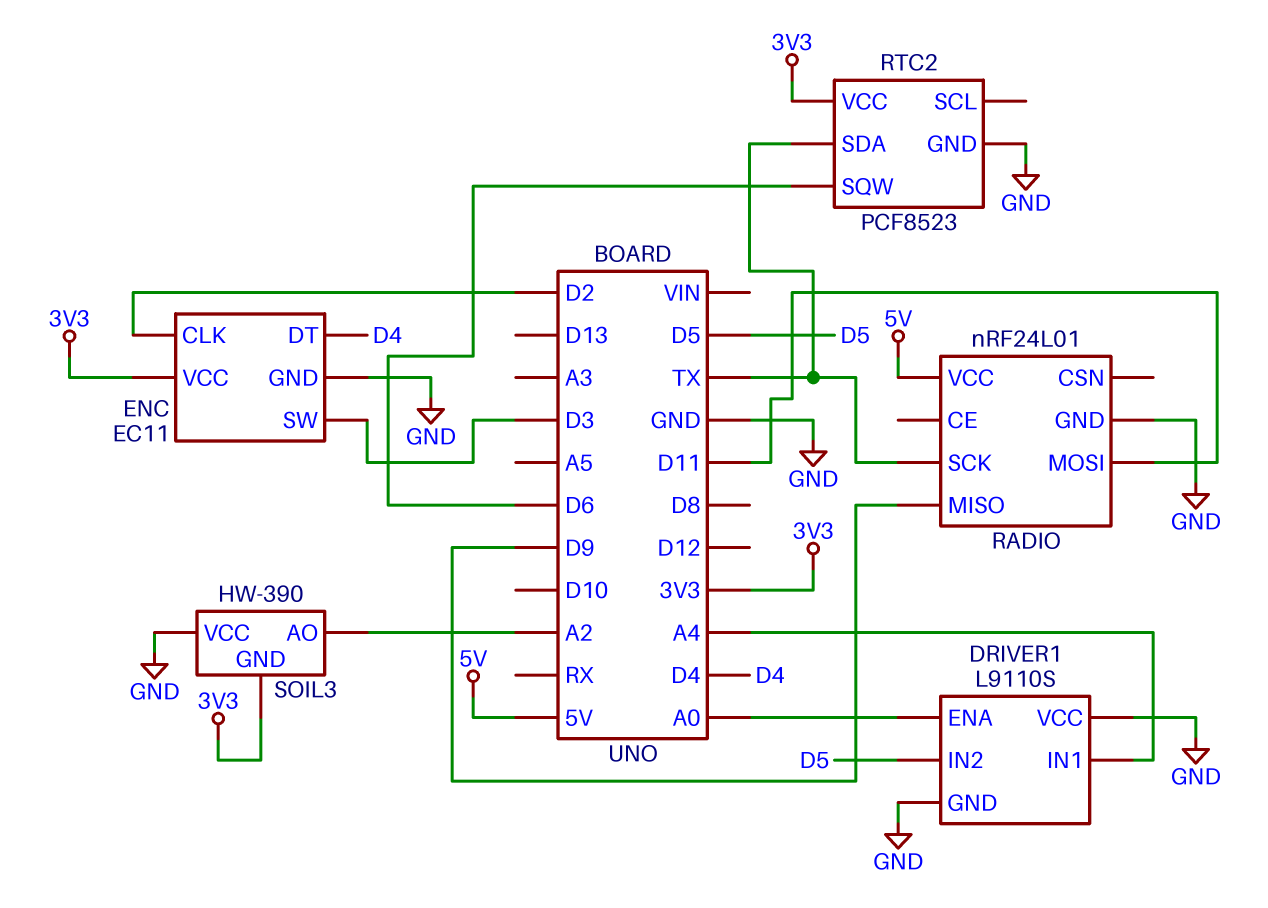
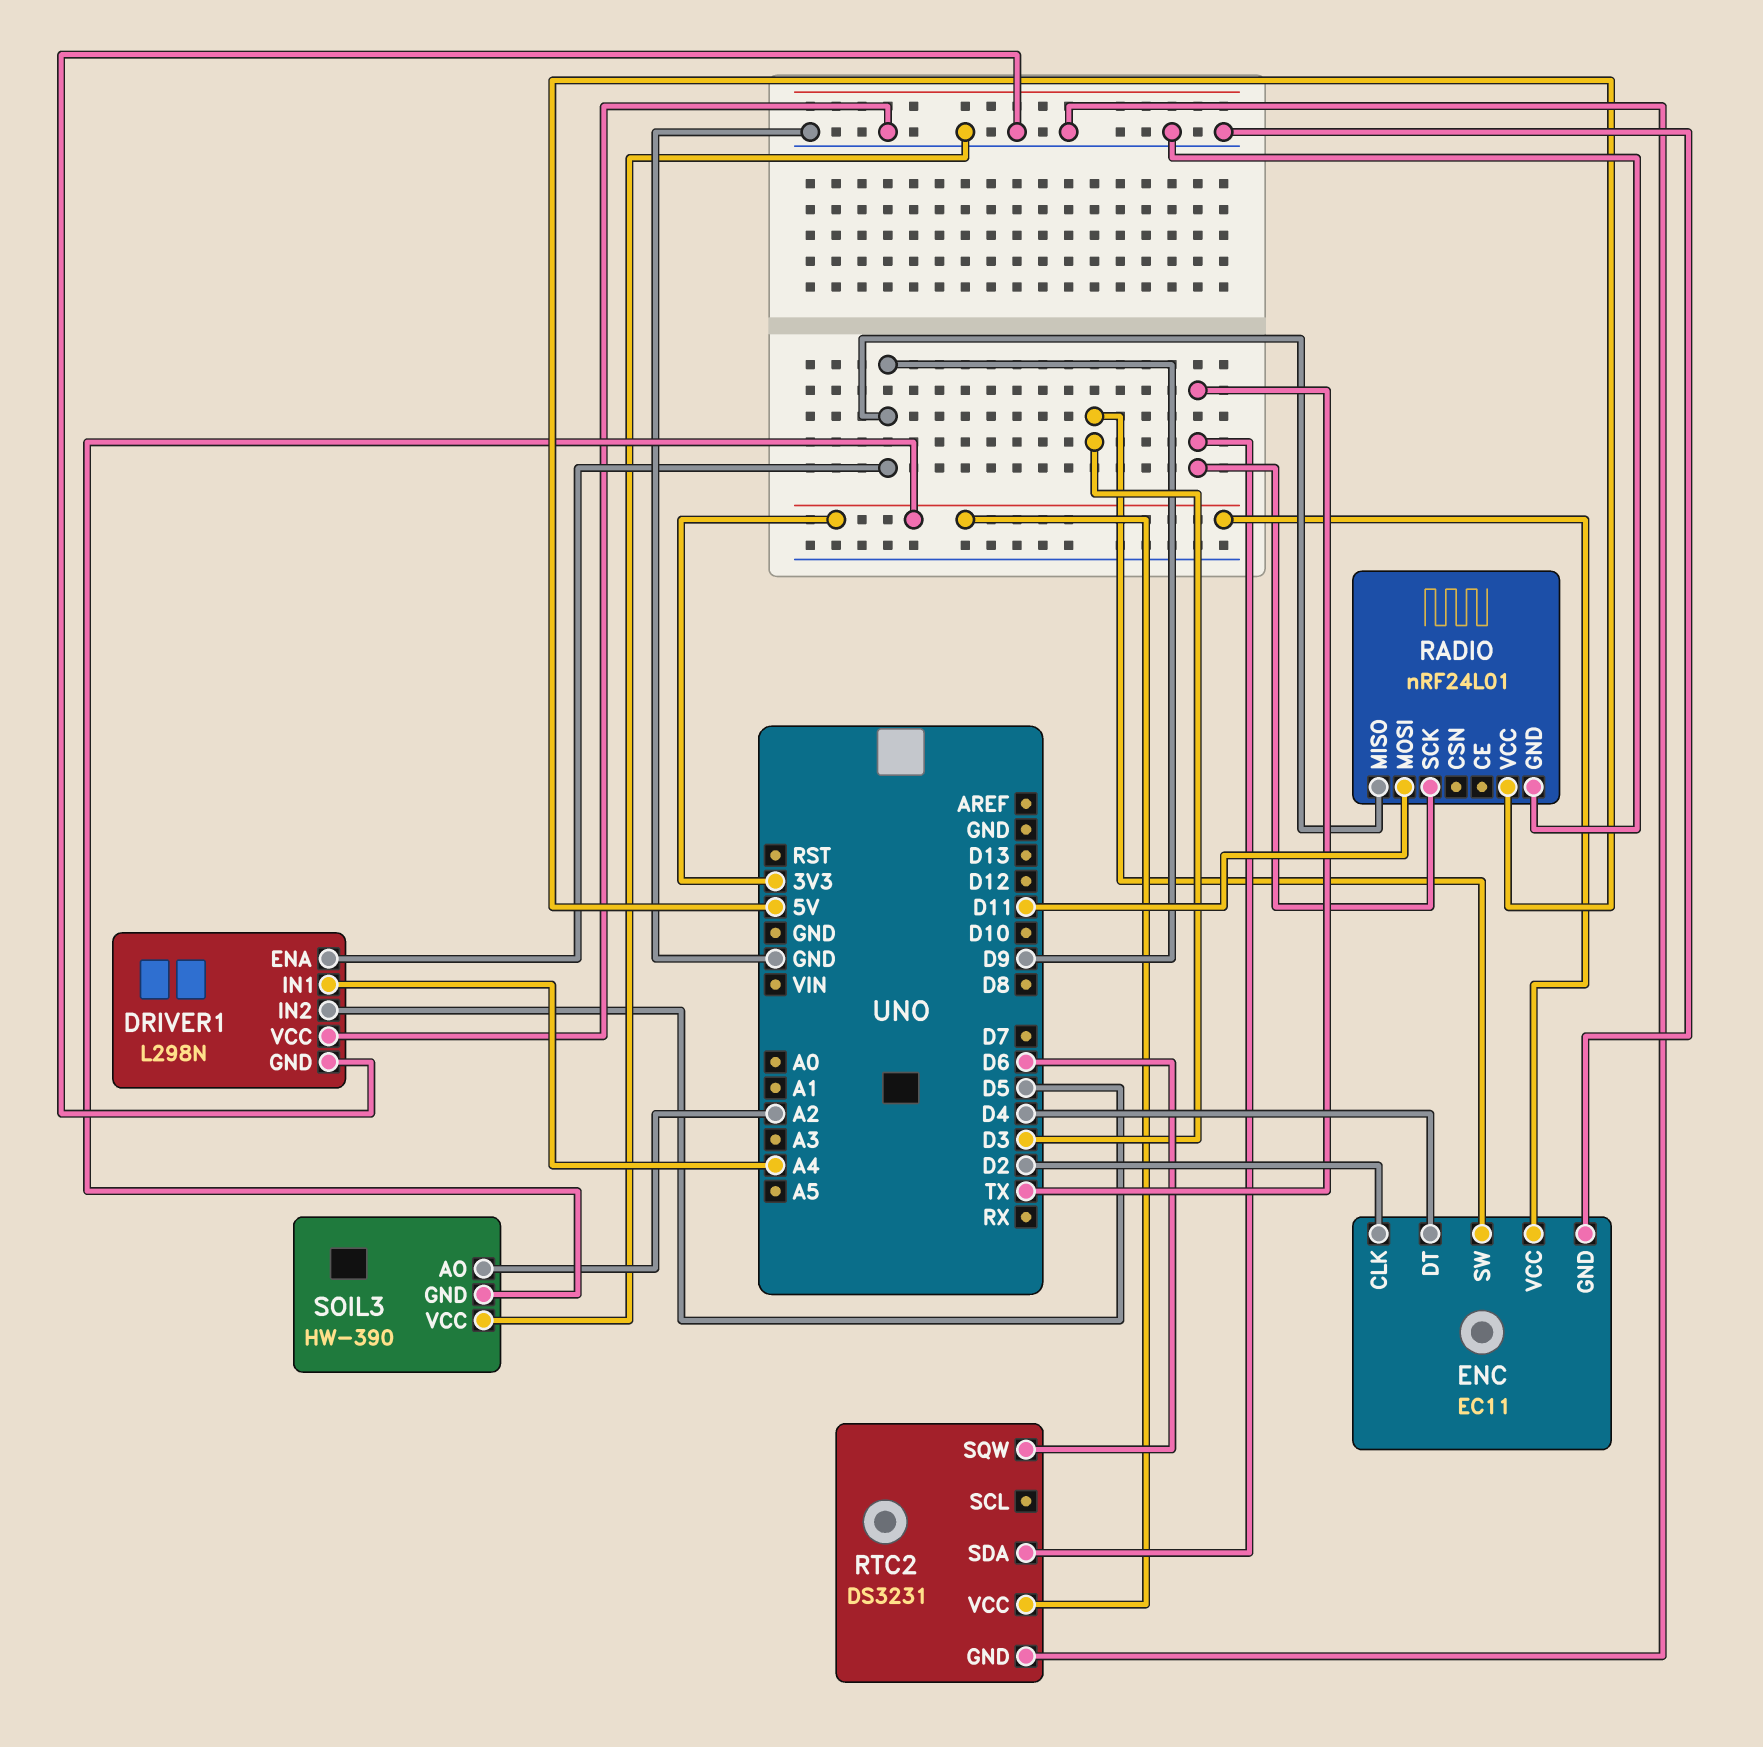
DRIVER1: L9110S -> L298N
DRIVER1 pin ENA: A0 -> D9
RTC2: PCF8523 -> DS3231

